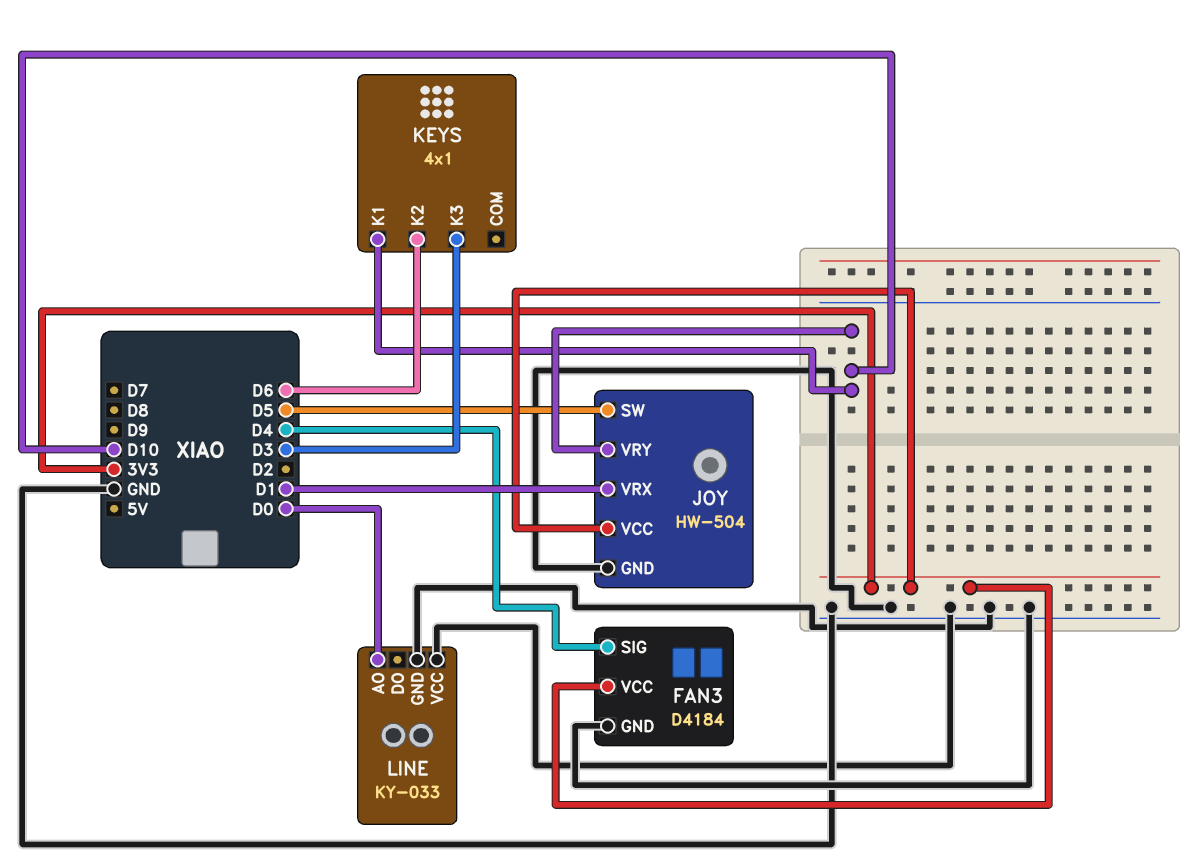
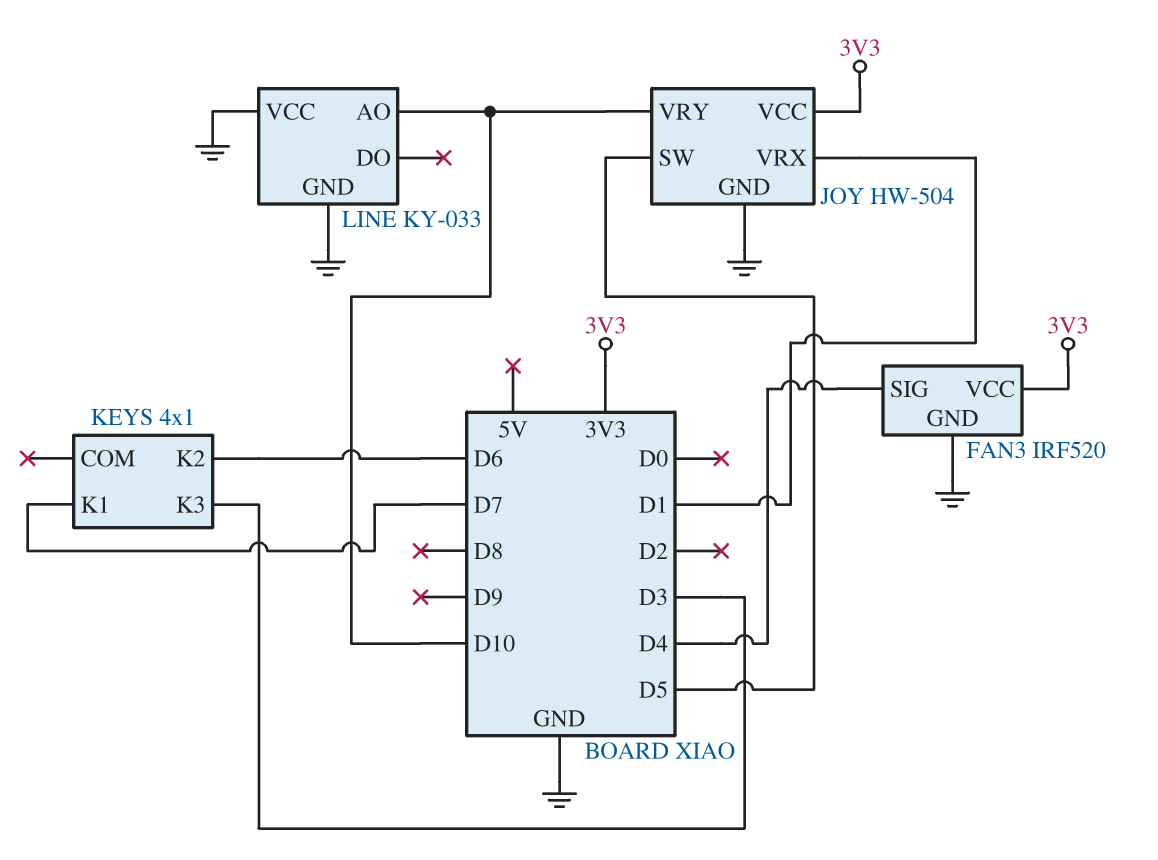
FAN3: D4184 -> IRF520
KEYS pin K1: D10 -> D7
LINE pin AO: D0 -> D10

